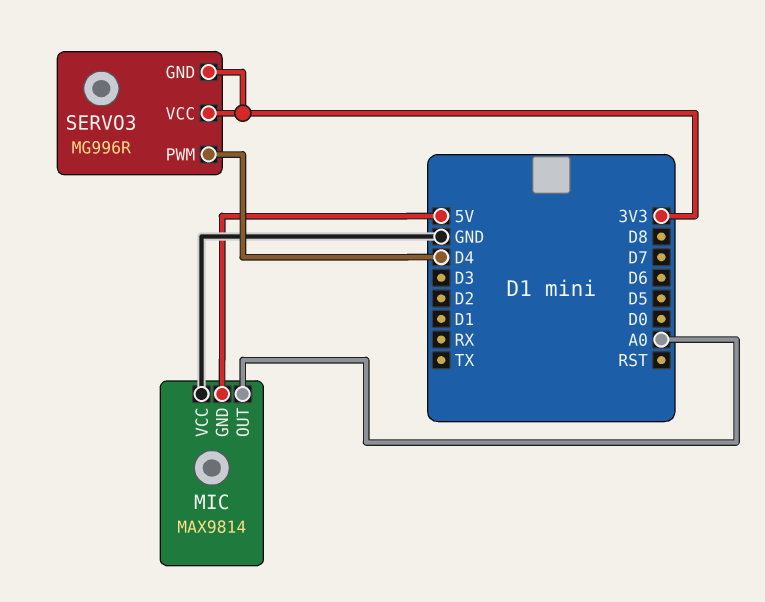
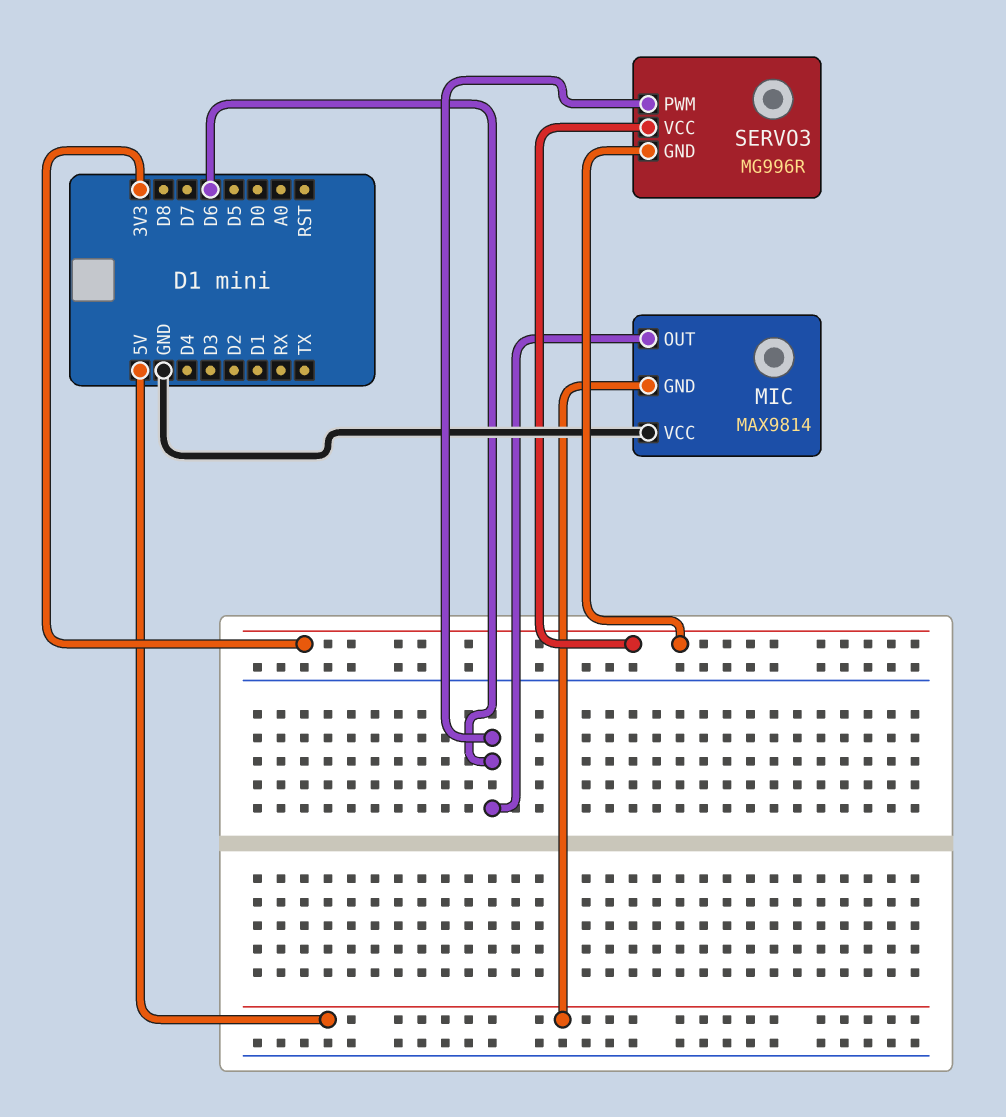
MIC pin OUT: A0 -> D6
SERVO3 pin PWM: D4 -> D6

